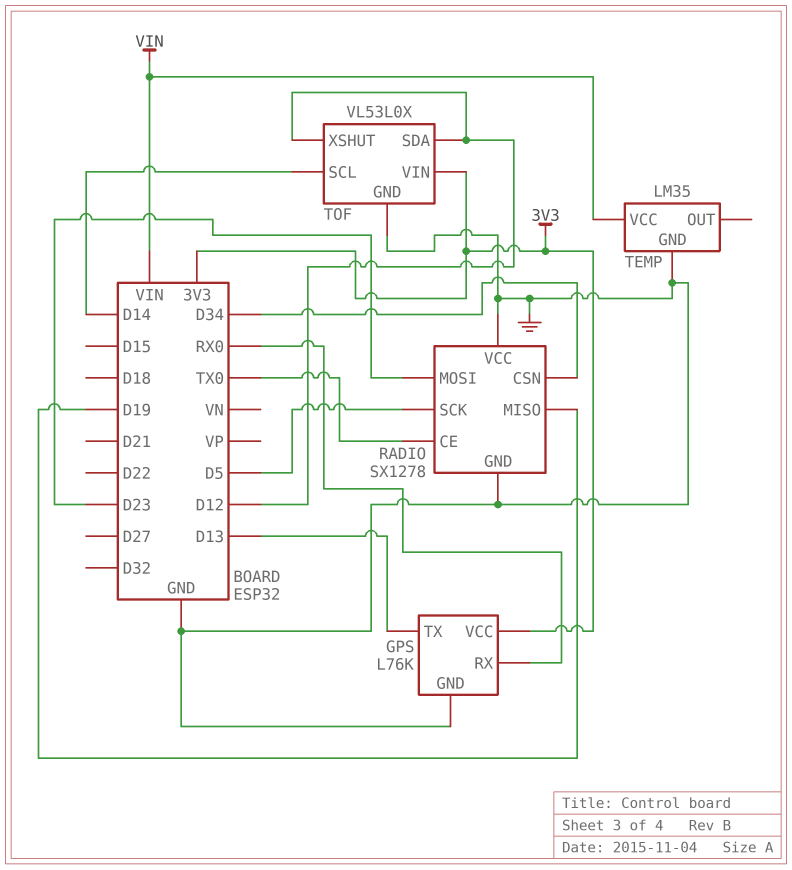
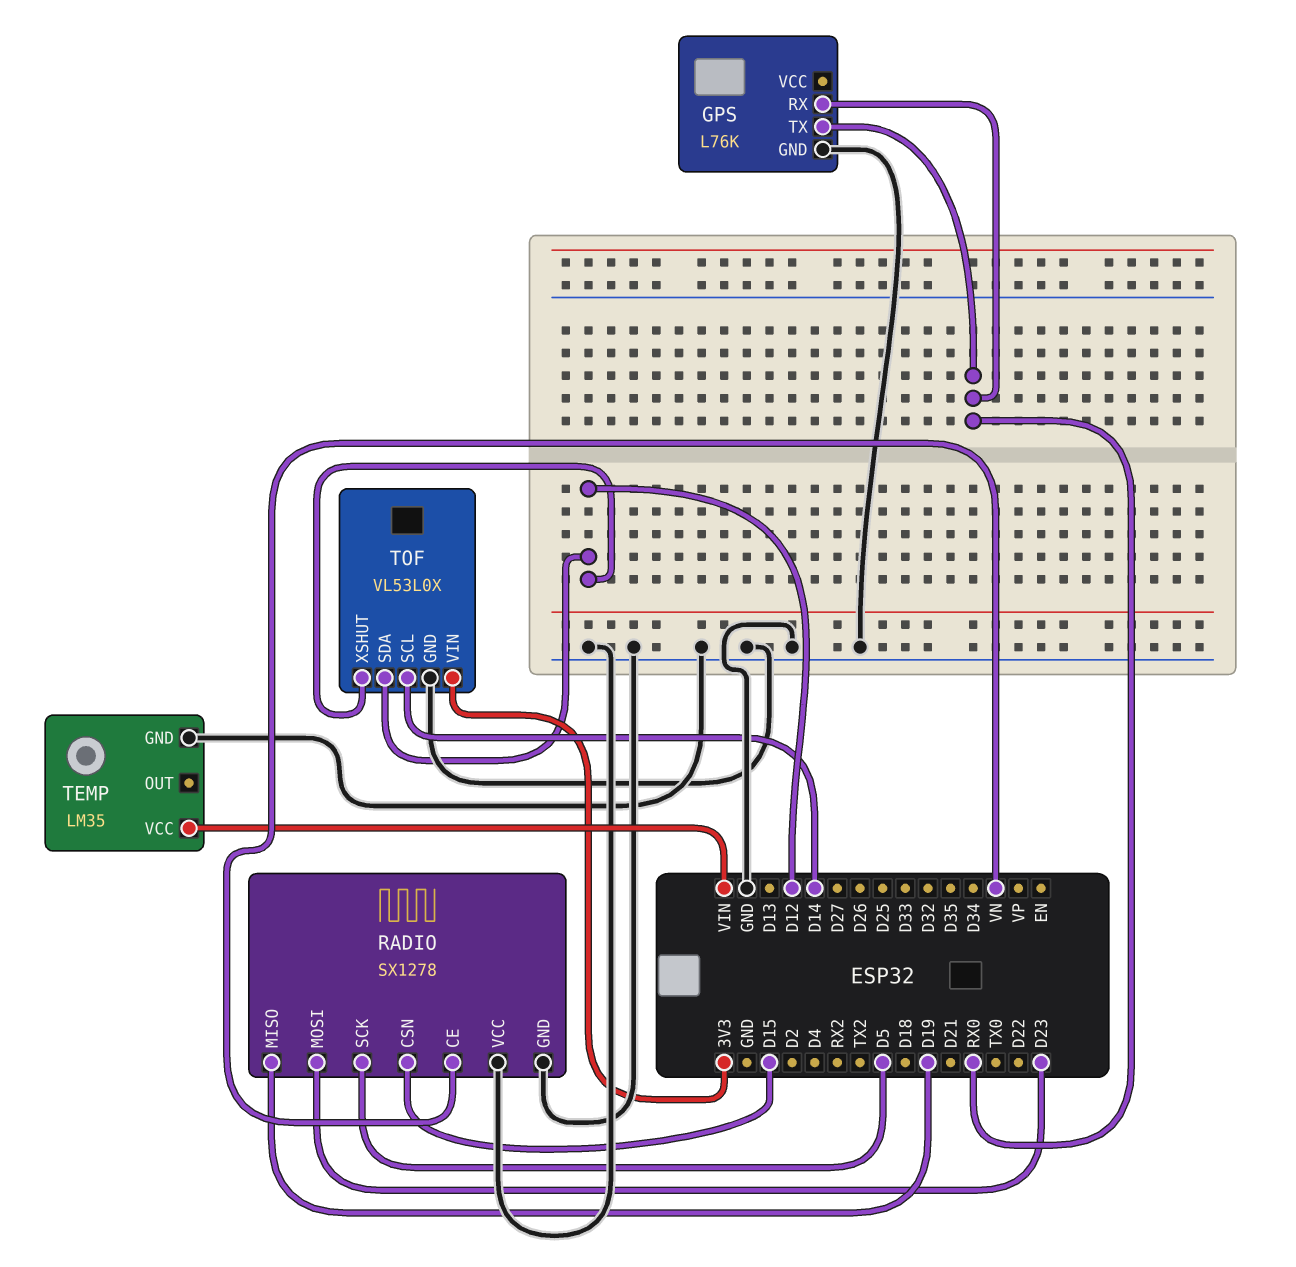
GPS pin TX: D13 -> RX0
GPS pin VCC: 3V3 -> none
RADIO pin CE: TX0 -> VN
RADIO pin CSN: D34 -> D15

